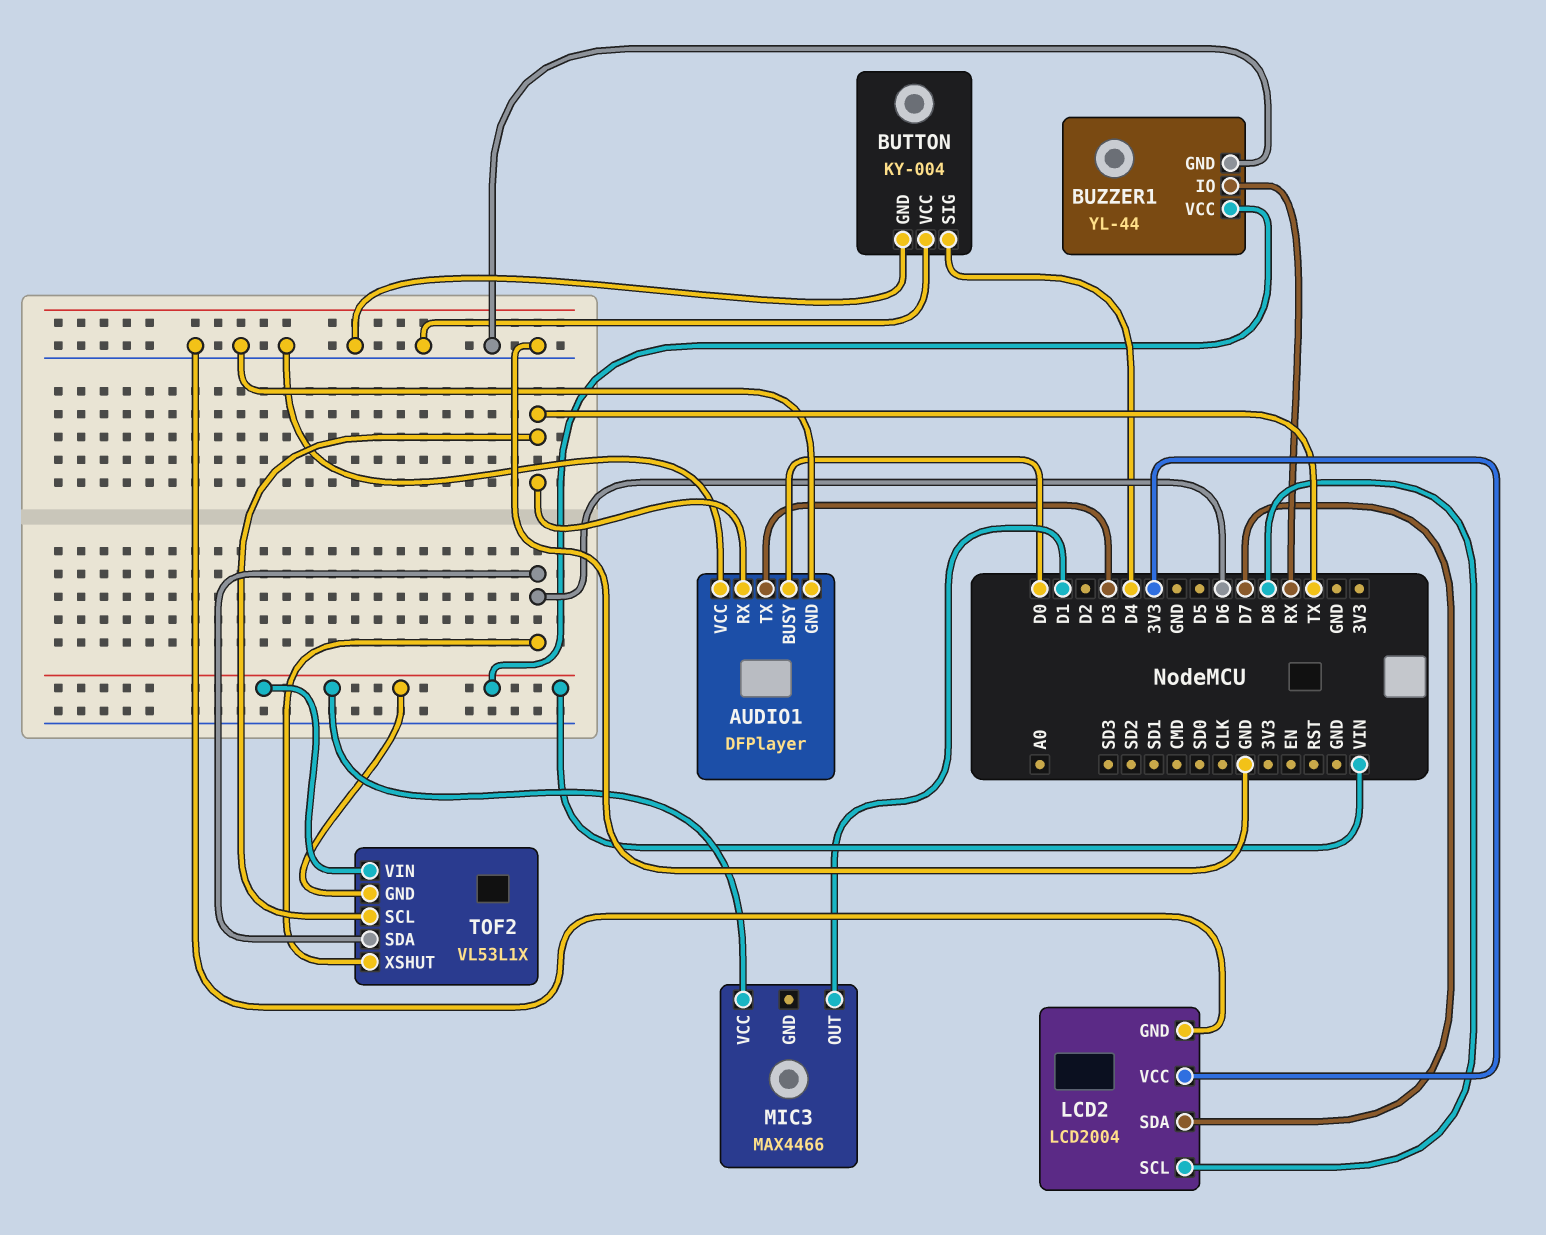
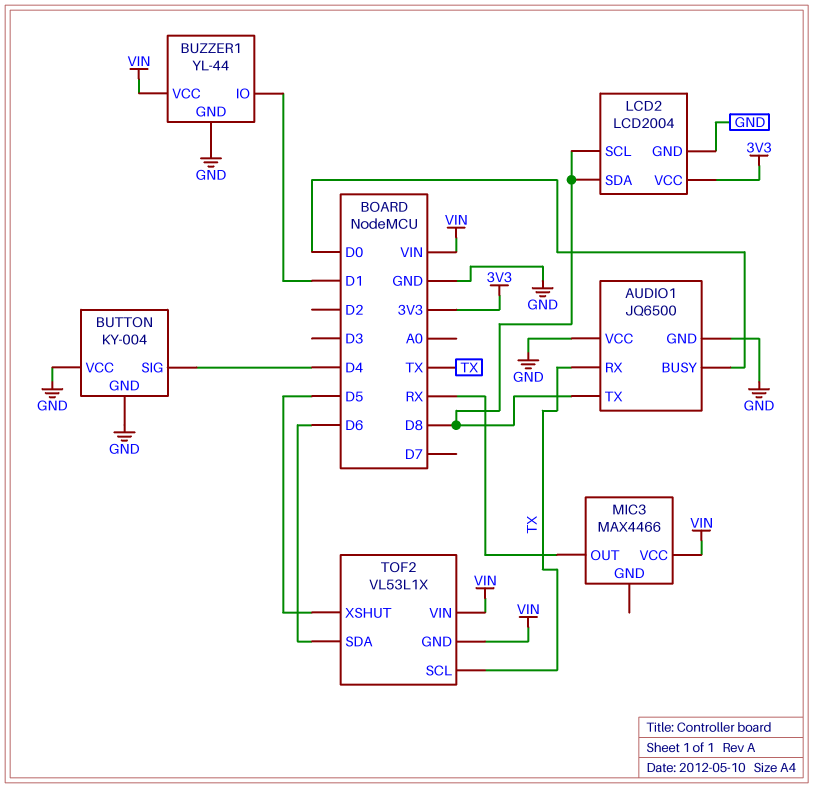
AUDIO1: DFPlayer -> JQ6500
AUDIO1 pin TX: D3 -> D8
BUZZER1 pin IO: RX -> D1
LCD2 pin SDA: D7 -> D8
MIC3 pin OUT: D1 -> RX
TOF2 pin XSHUT: D6 -> D5

